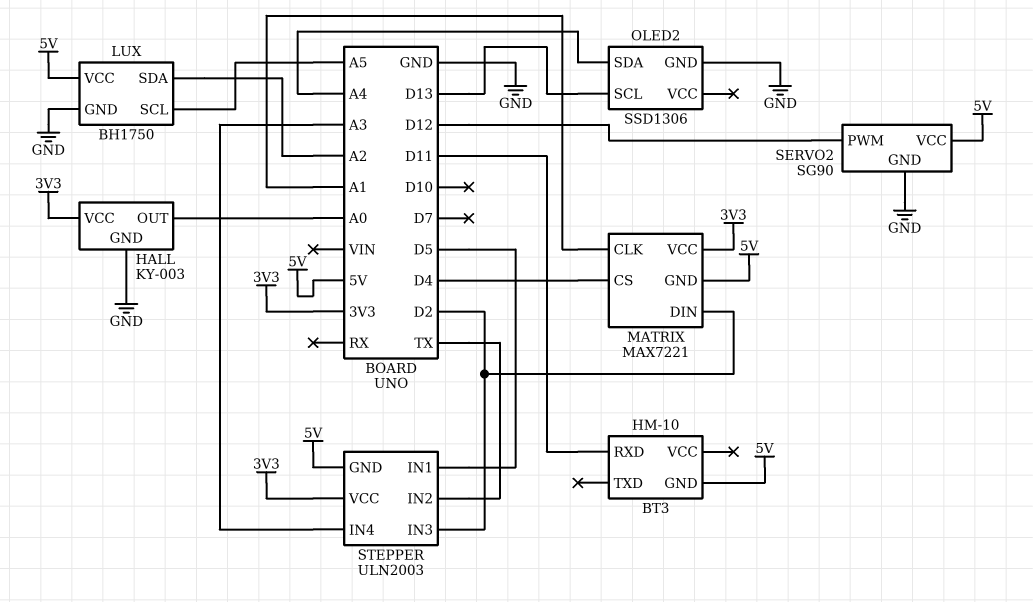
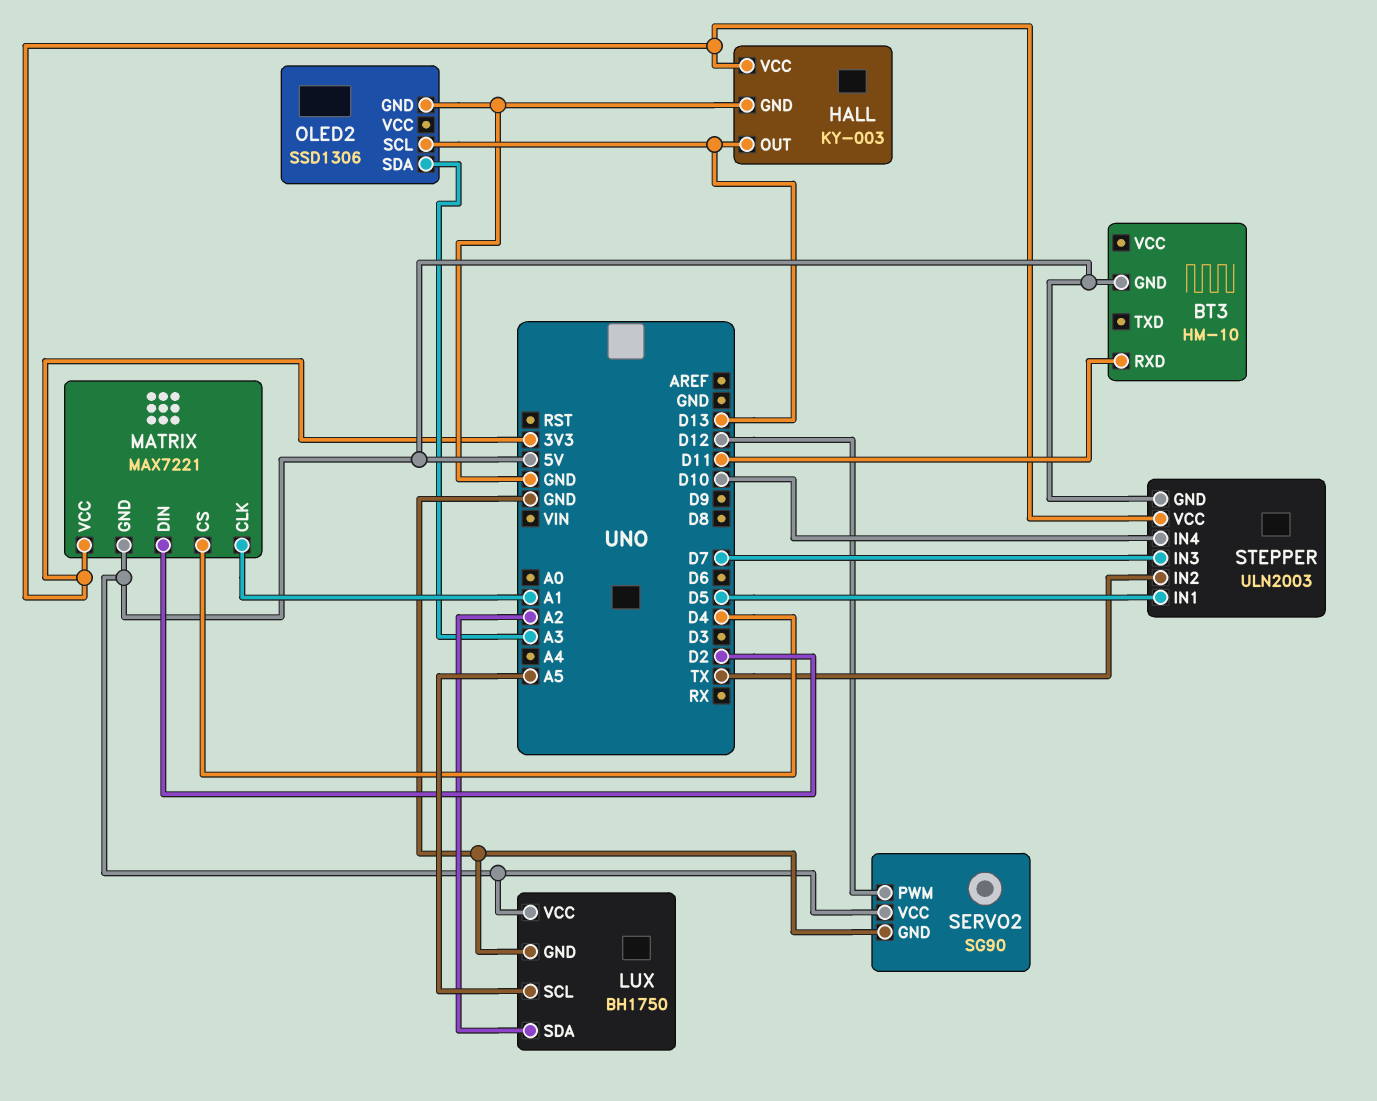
HALL pin OUT: A0 -> D13
OLED2 pin SDA: A4 -> A3
STEPPER pin IN3: D2 -> D7
STEPPER pin IN4: A3 -> D10

